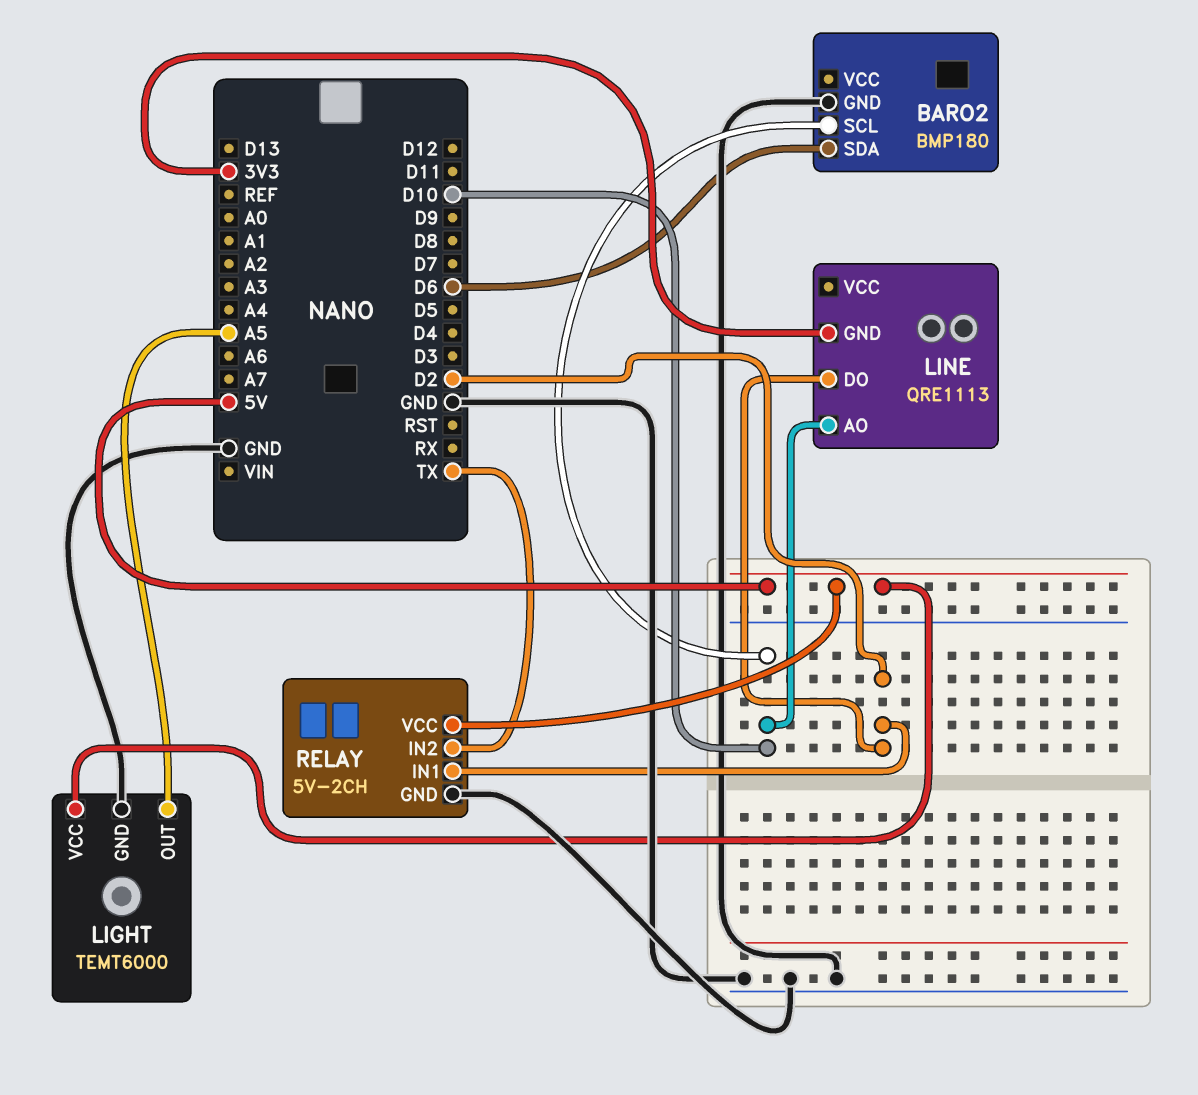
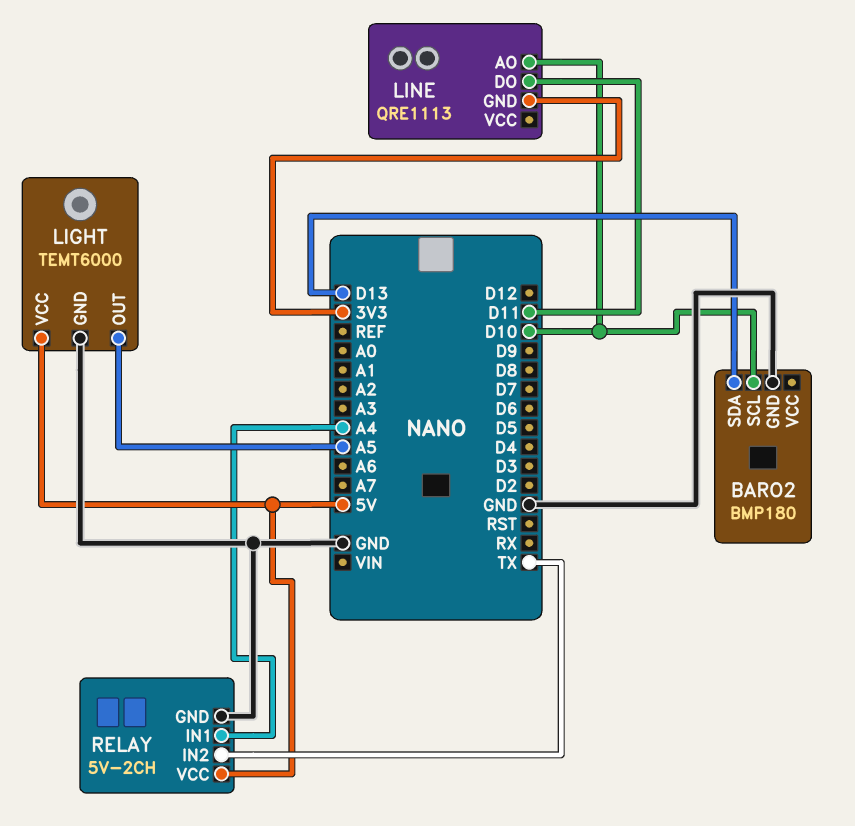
BARO2 pin SDA: D6 -> D13
LINE pin DO: D2 -> D11
RELAY pin IN1: D2 -> A4

